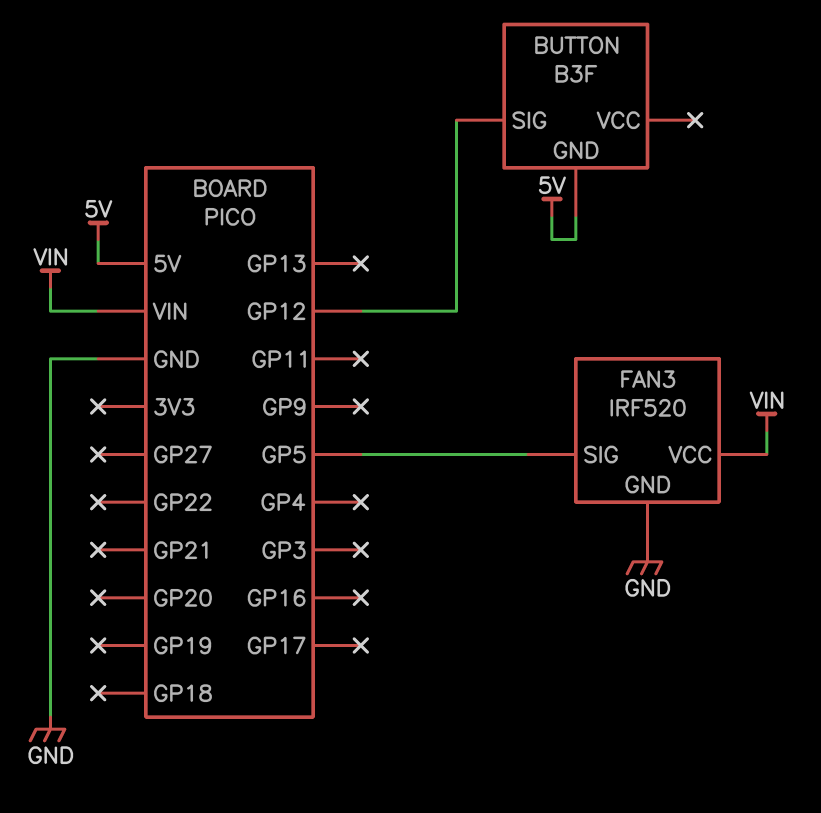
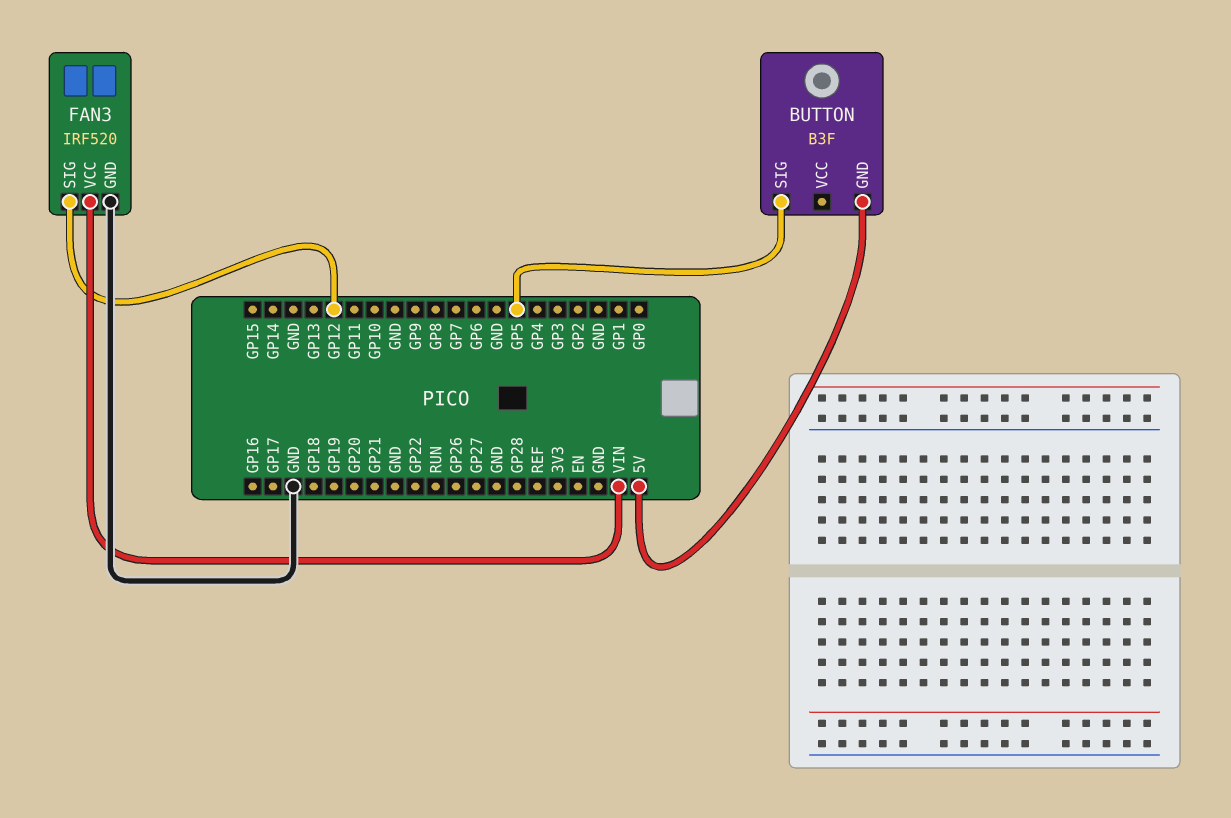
BUTTON pin SIG: GP12 -> GP5
FAN3 pin SIG: GP5 -> GP12

